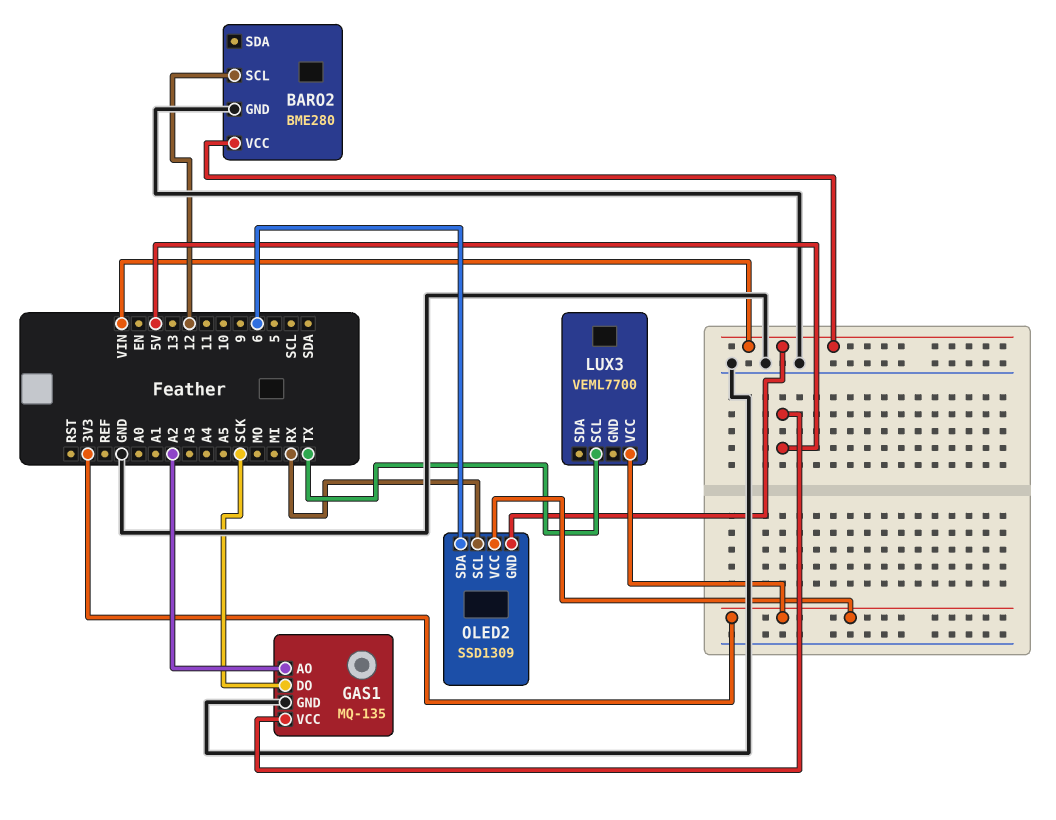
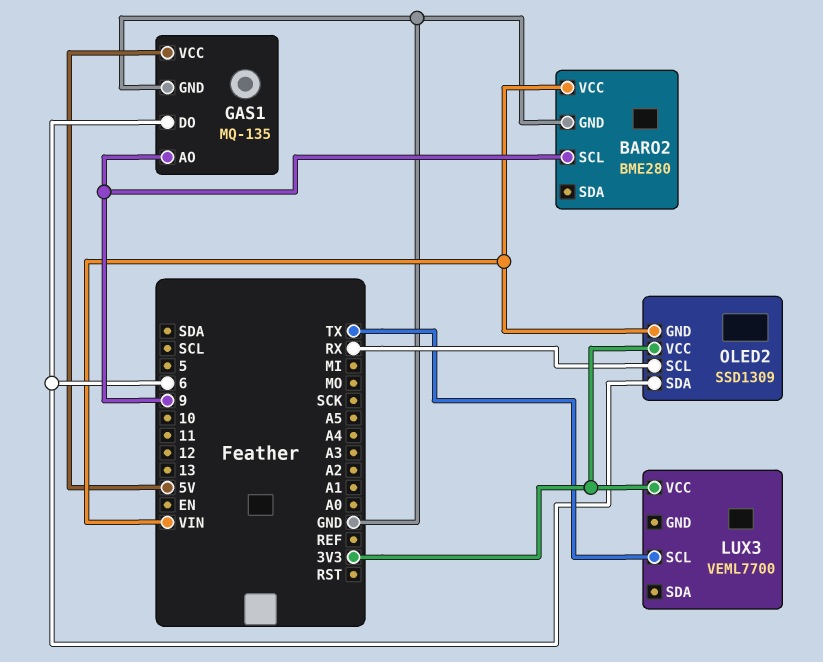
BARO2 pin SCL: 12 -> 9
GAS1 pin AO: A2 -> 9
GAS1 pin DO: SCK -> 6

